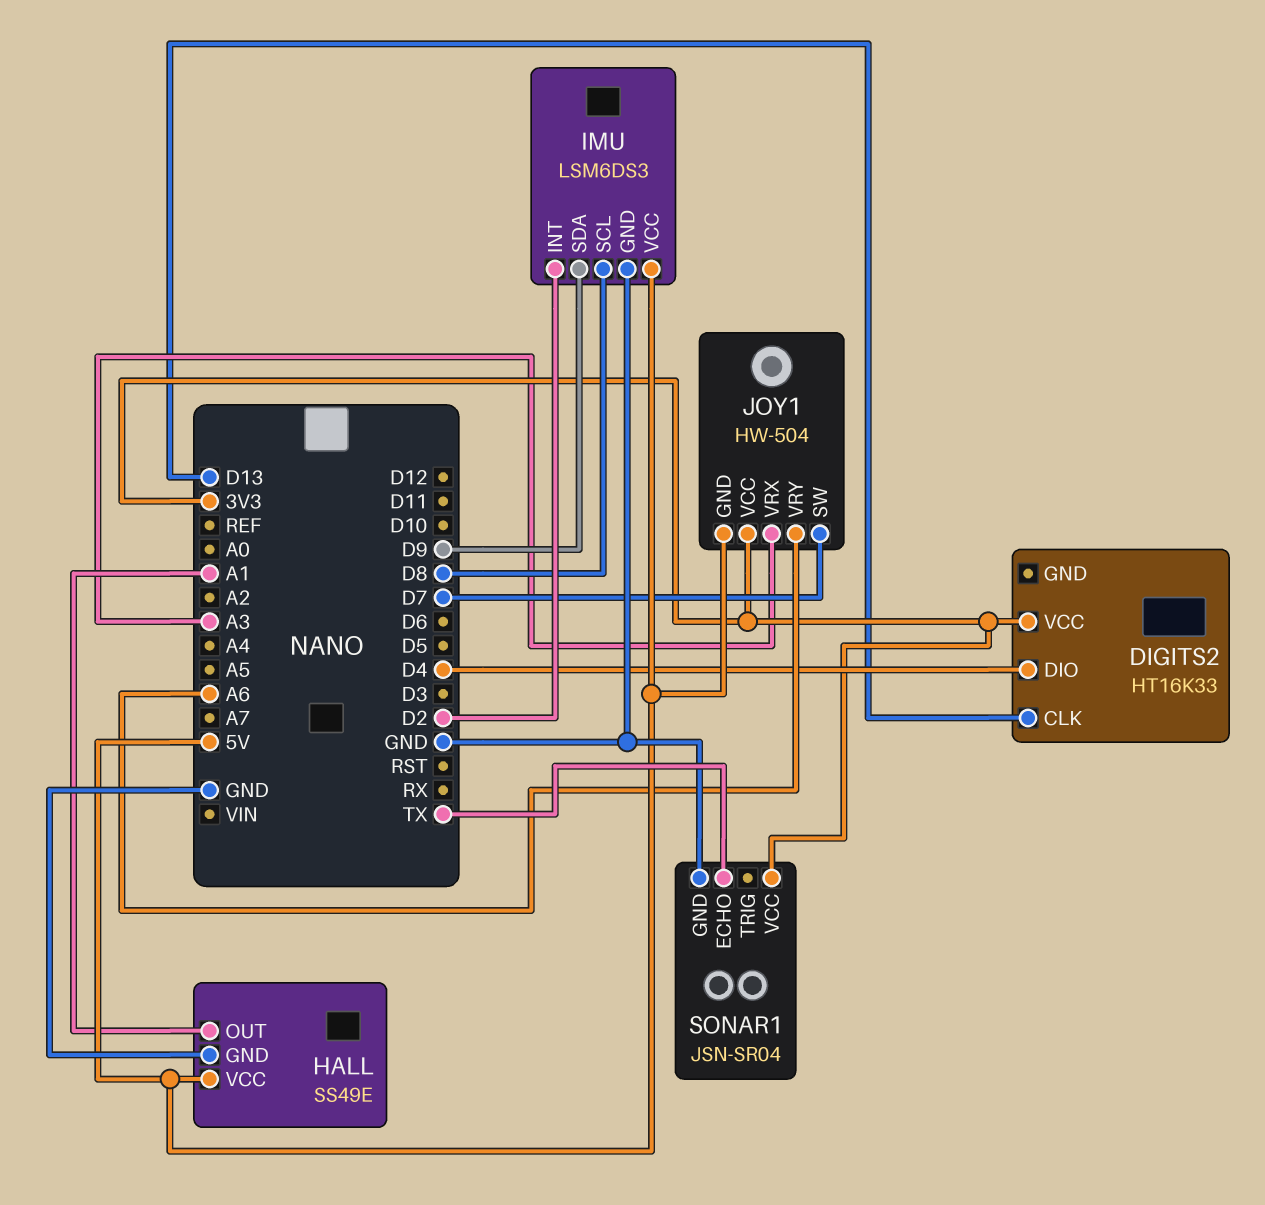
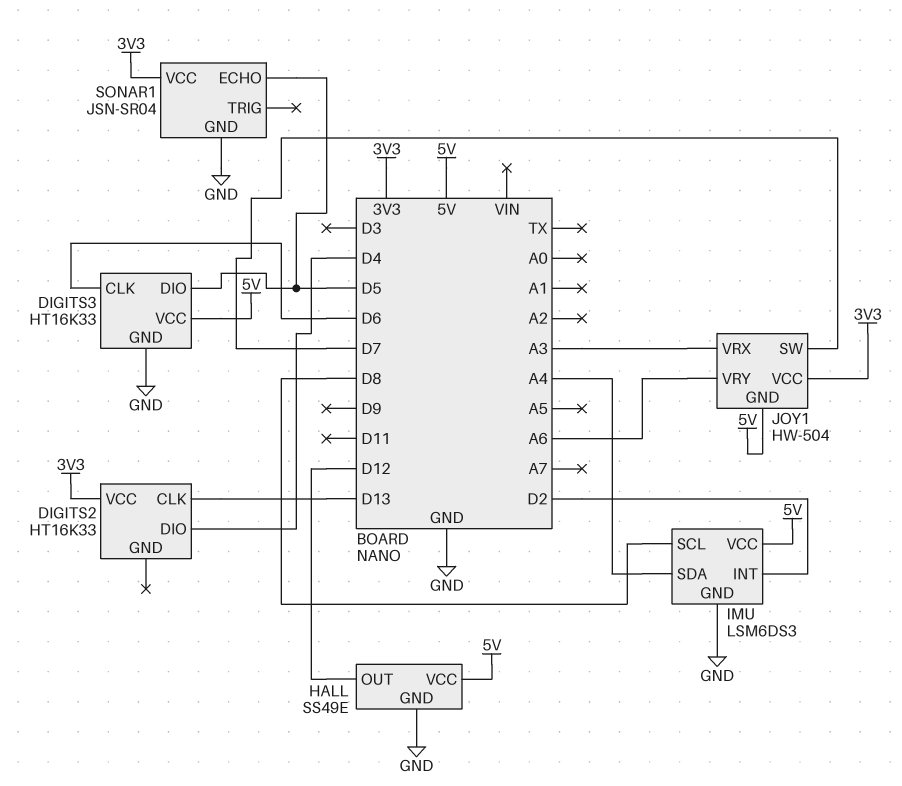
DIGITS3: none -> HT16K33
DIGITS3 pin CLK: none -> D6
DIGITS3 pin DIO: none -> D5
DIGITS3 pin GND: none -> GND
DIGITS3 pin VCC: none -> 5V
HALL pin OUT: A1 -> D12
IMU pin SDA: D9 -> A4
SONAR1 pin ECHO: TX -> D5

